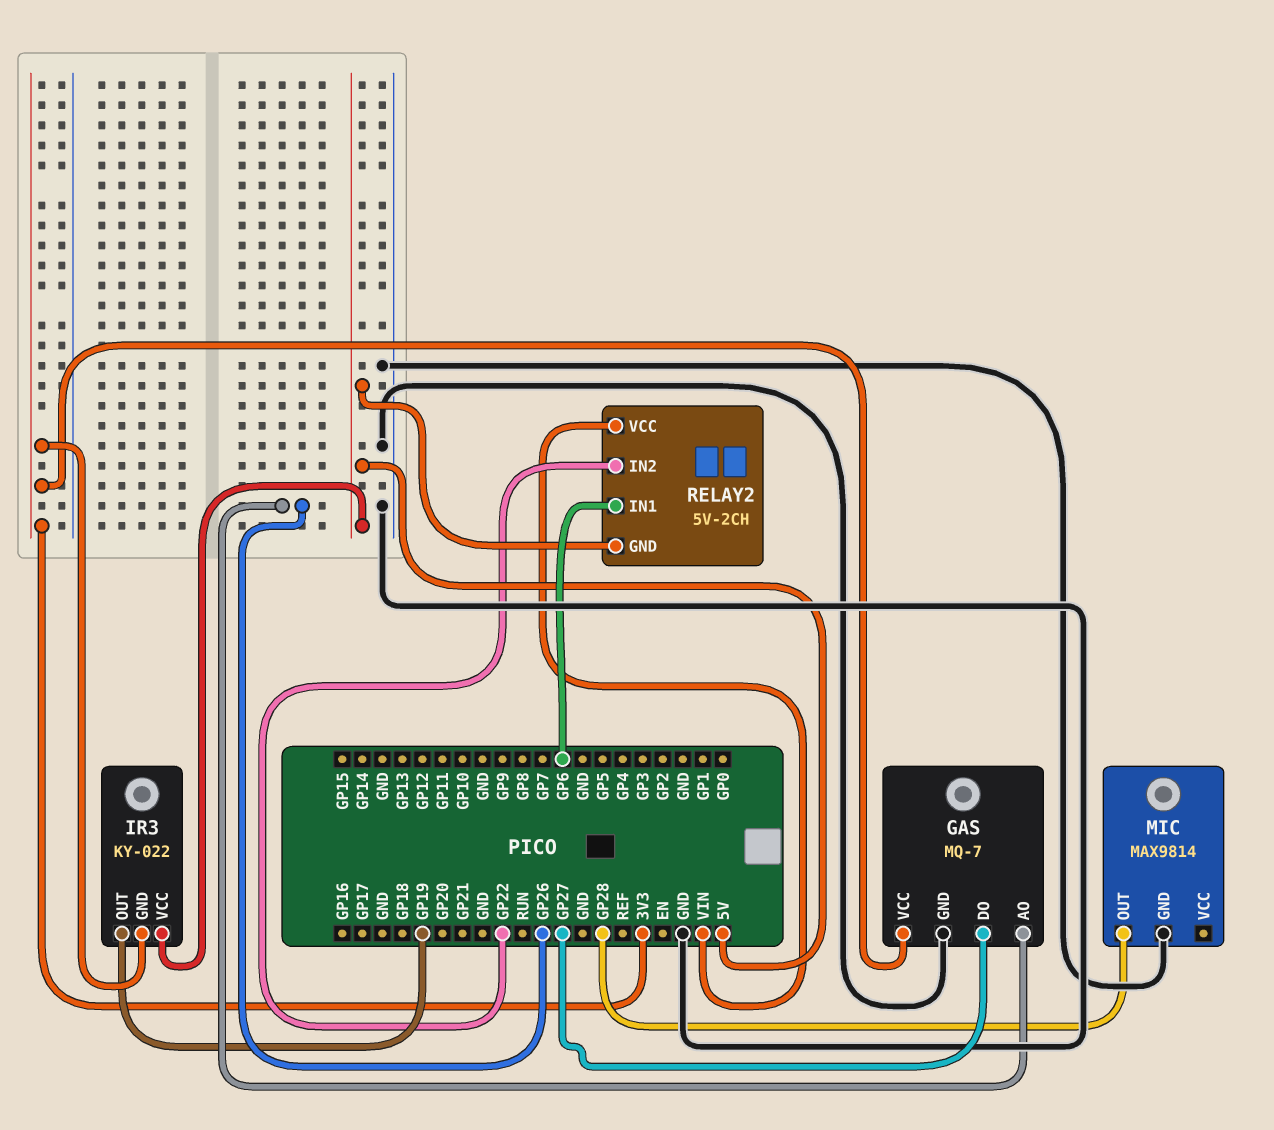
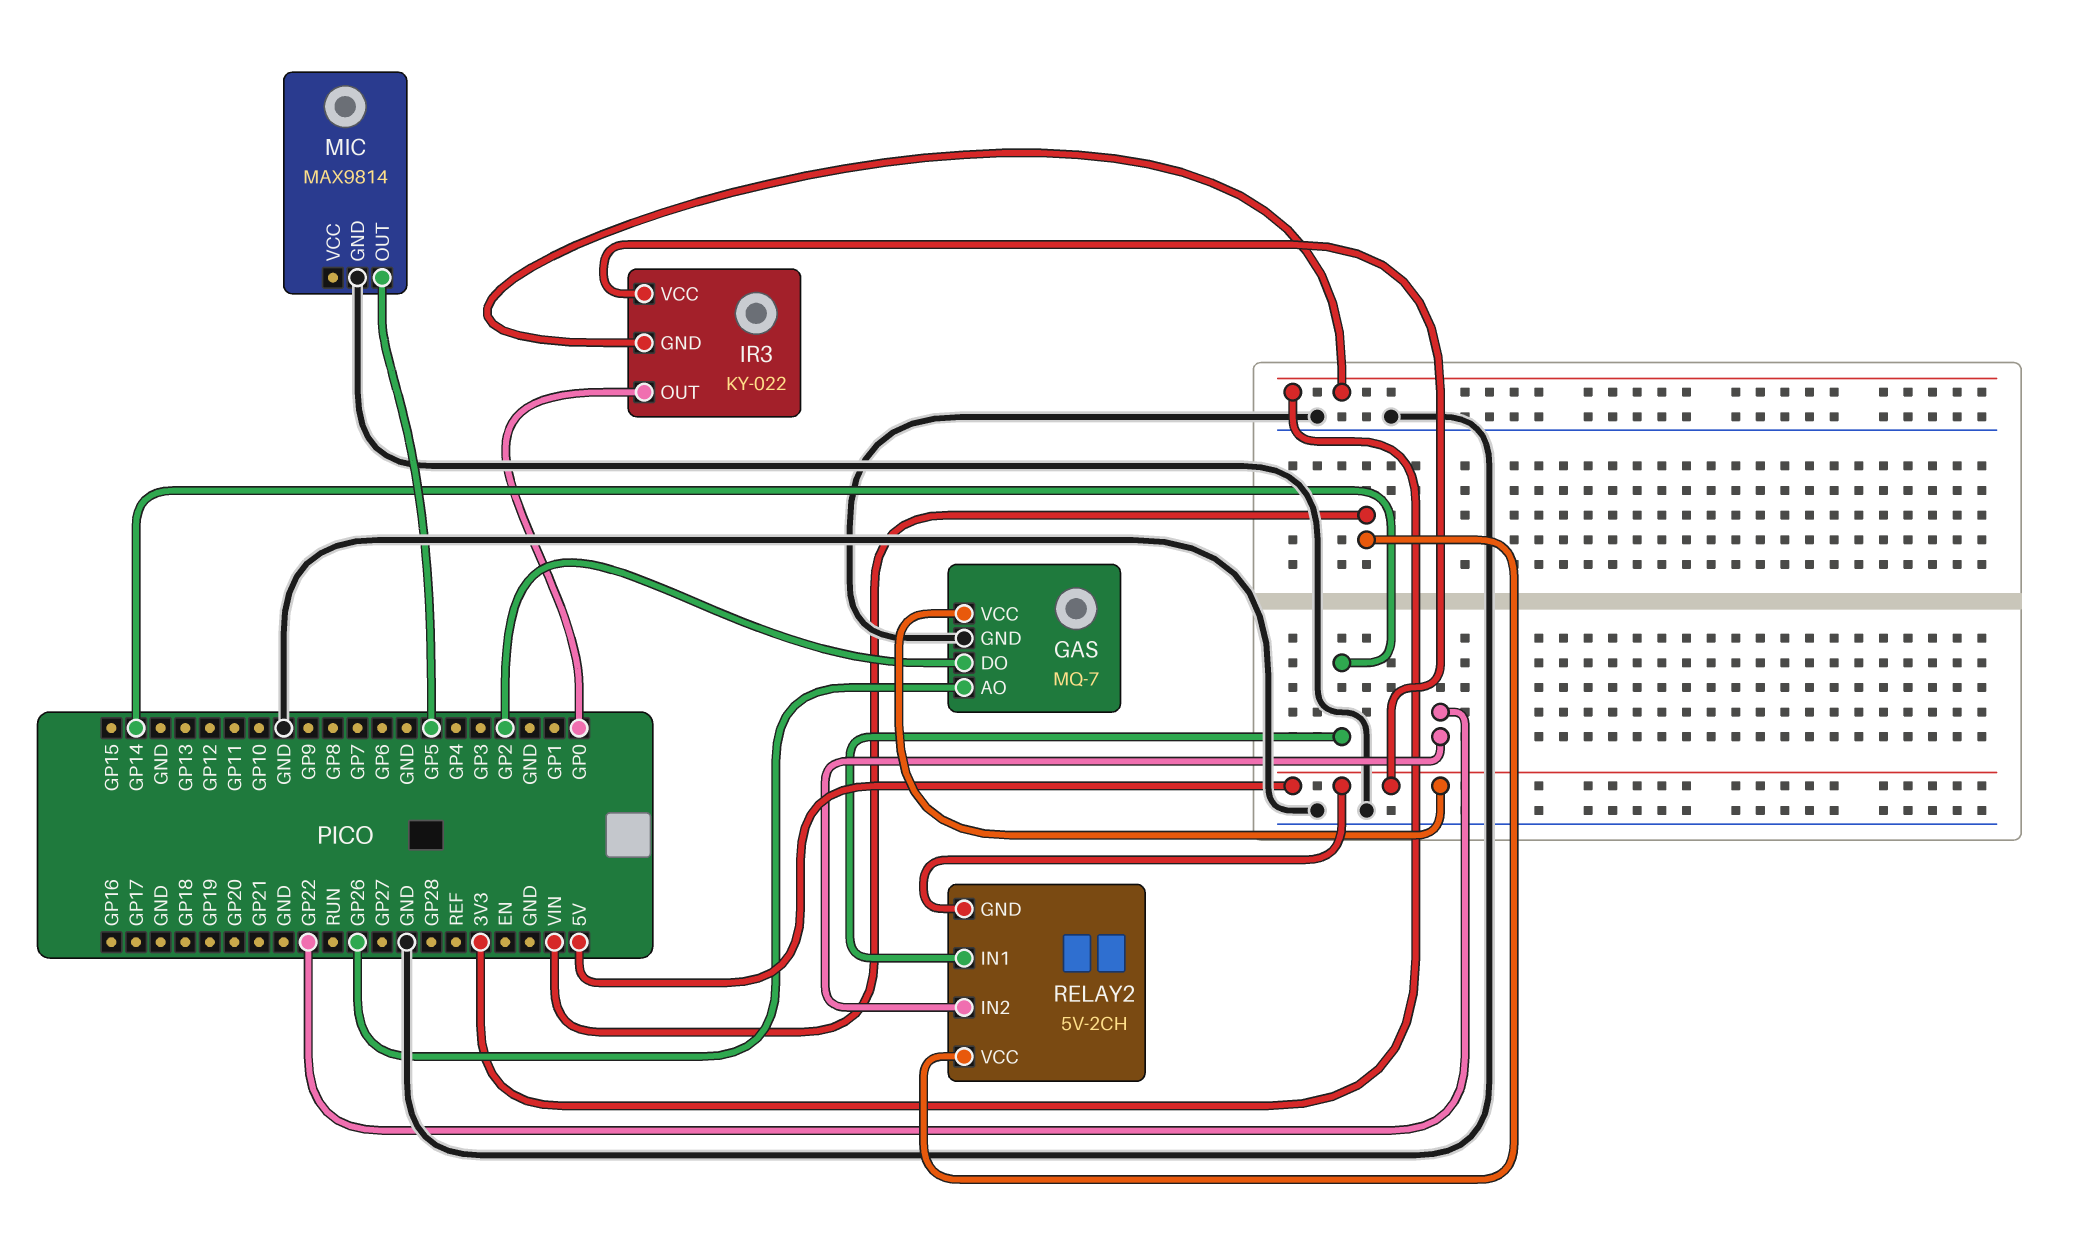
GAS pin DO: GP27 -> GP2
GAS pin VCC: 3V3 -> 5V
IR3 pin OUT: GP19 -> GP0
MIC pin OUT: GP28 -> GP5
RELAY2 pin IN1: GP6 -> GP14

